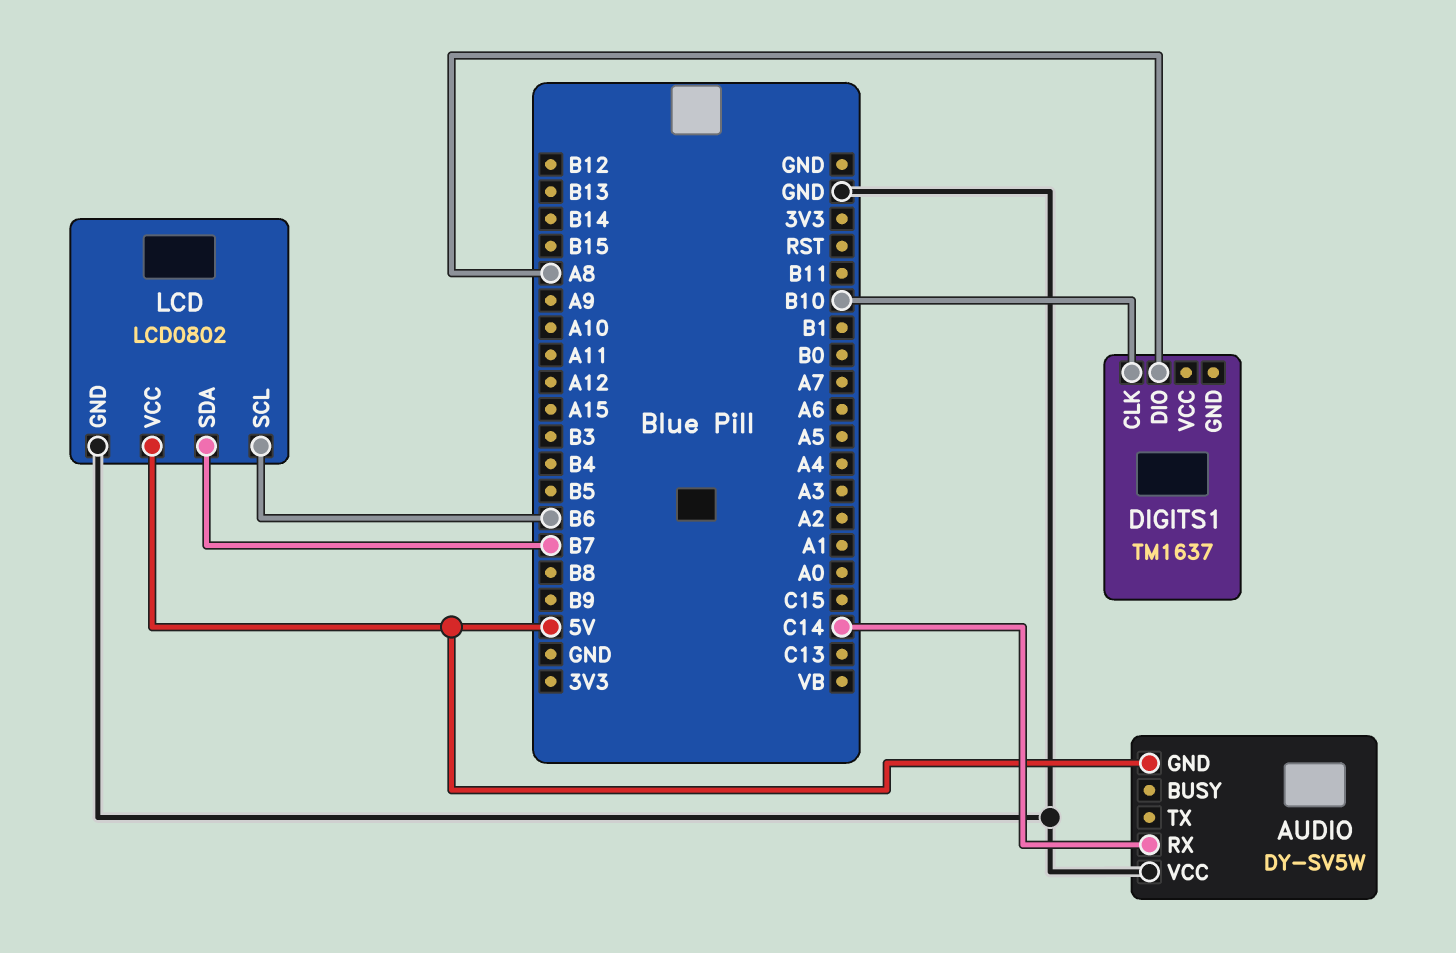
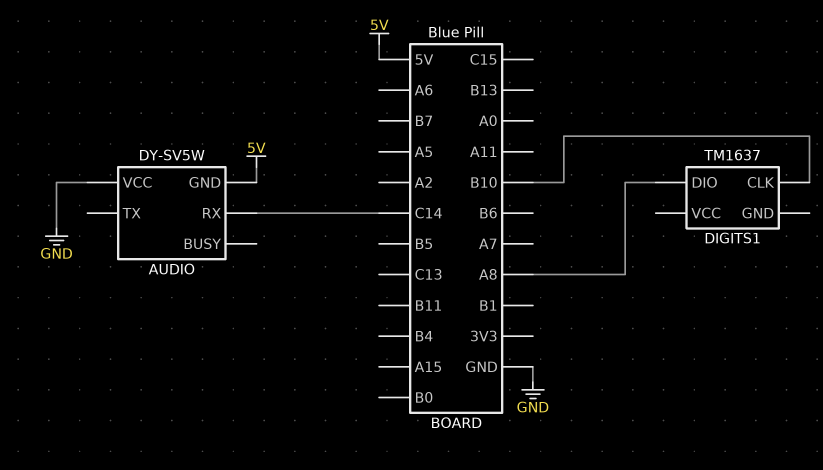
LCD: LCD0802 -> none
LCD pin GND: GND -> none
LCD pin SCL: B6 -> none
LCD pin SDA: B7 -> none
LCD pin VCC: 5V -> none

